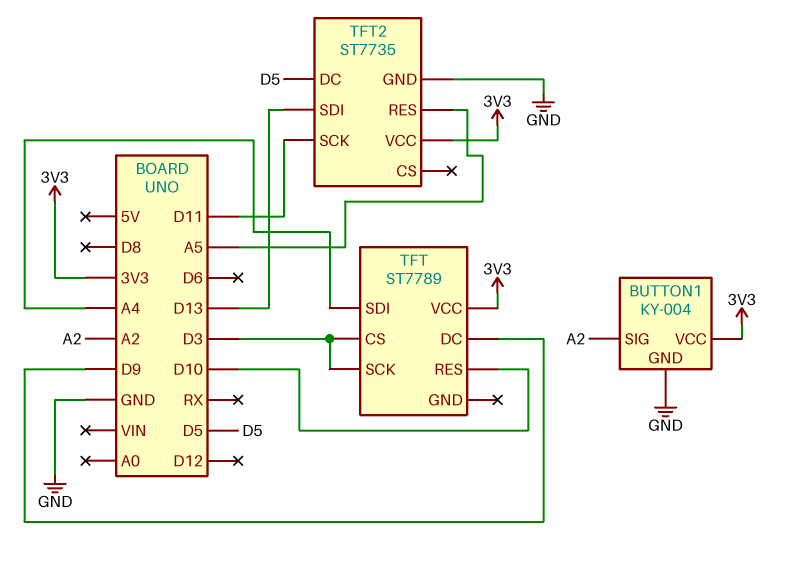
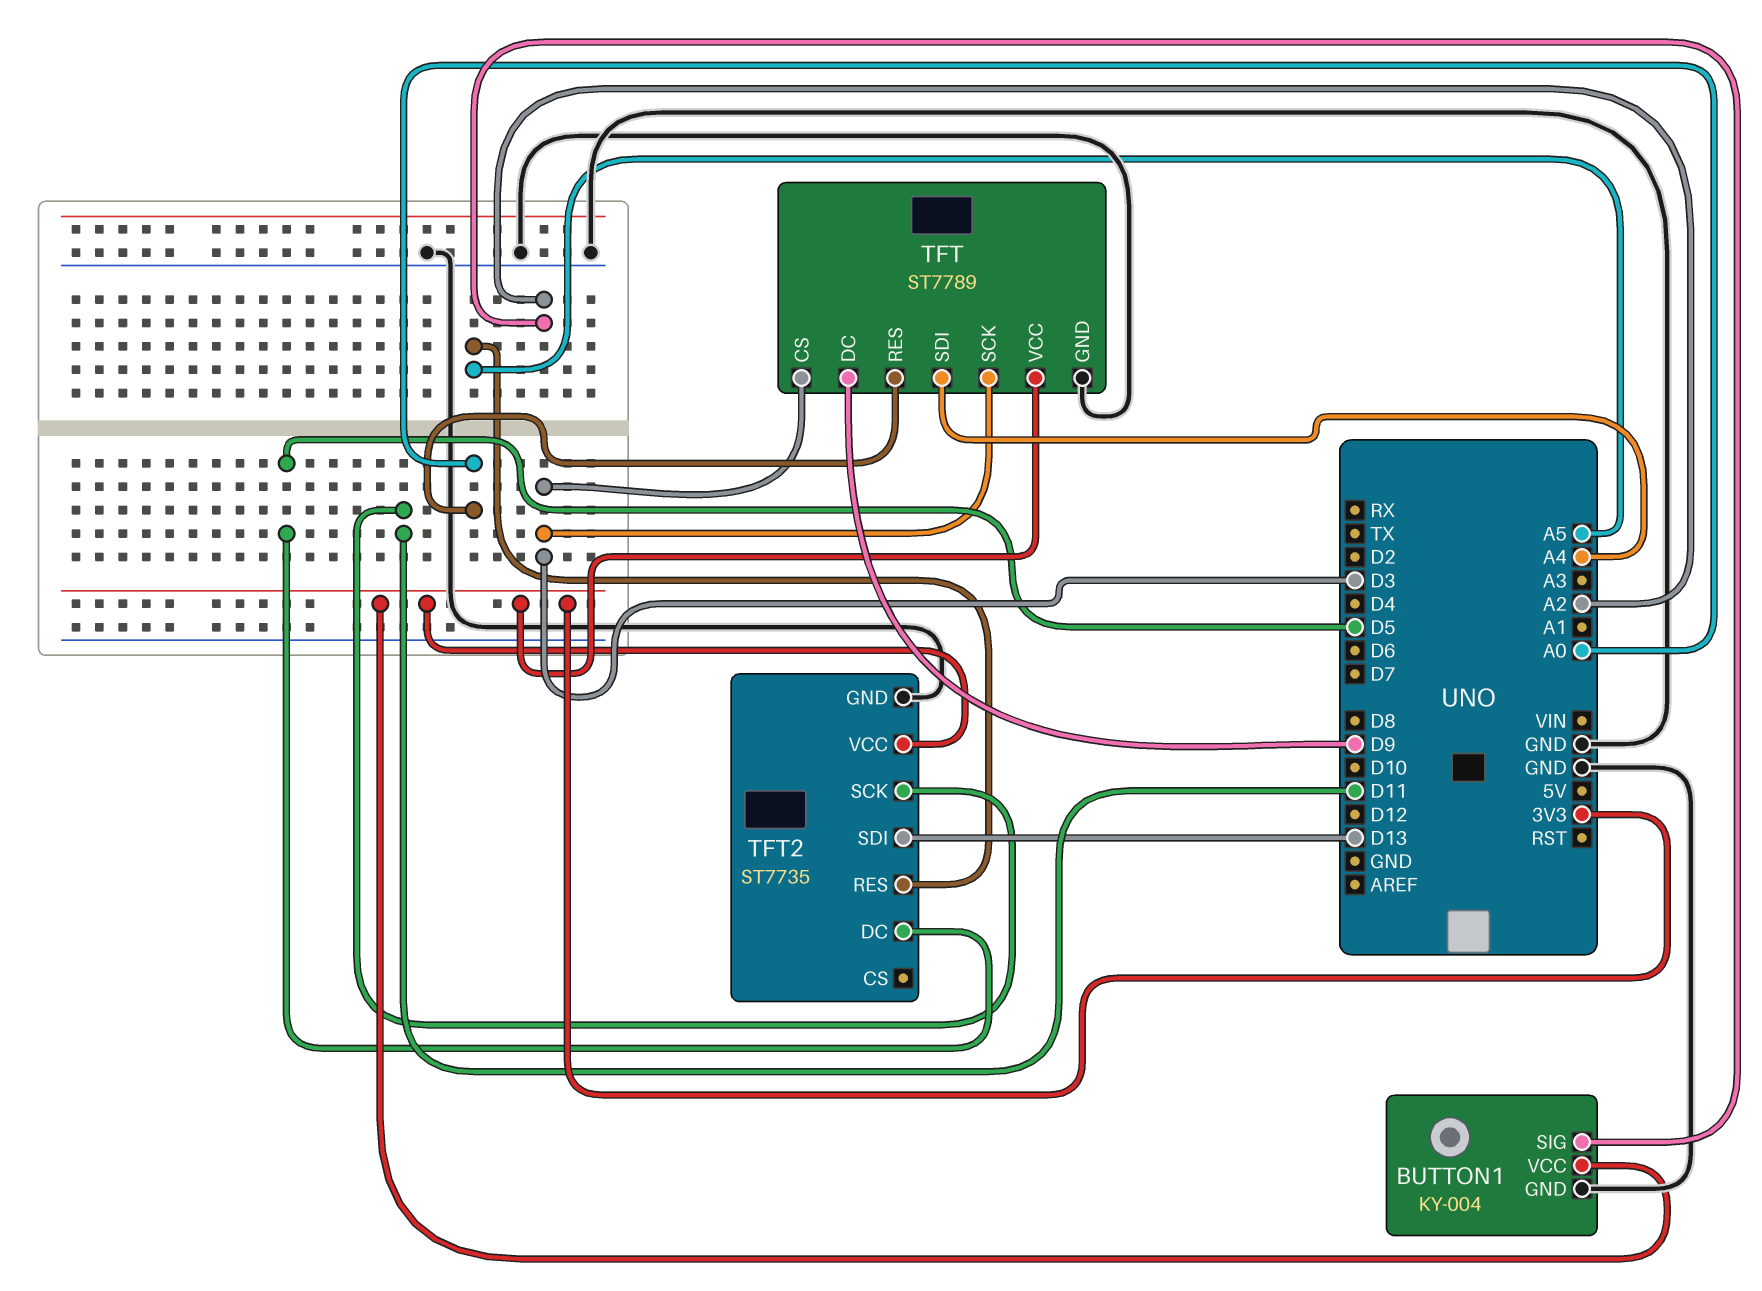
TFT pin GND: none -> GND
TFT pin RES: D10 -> A0

